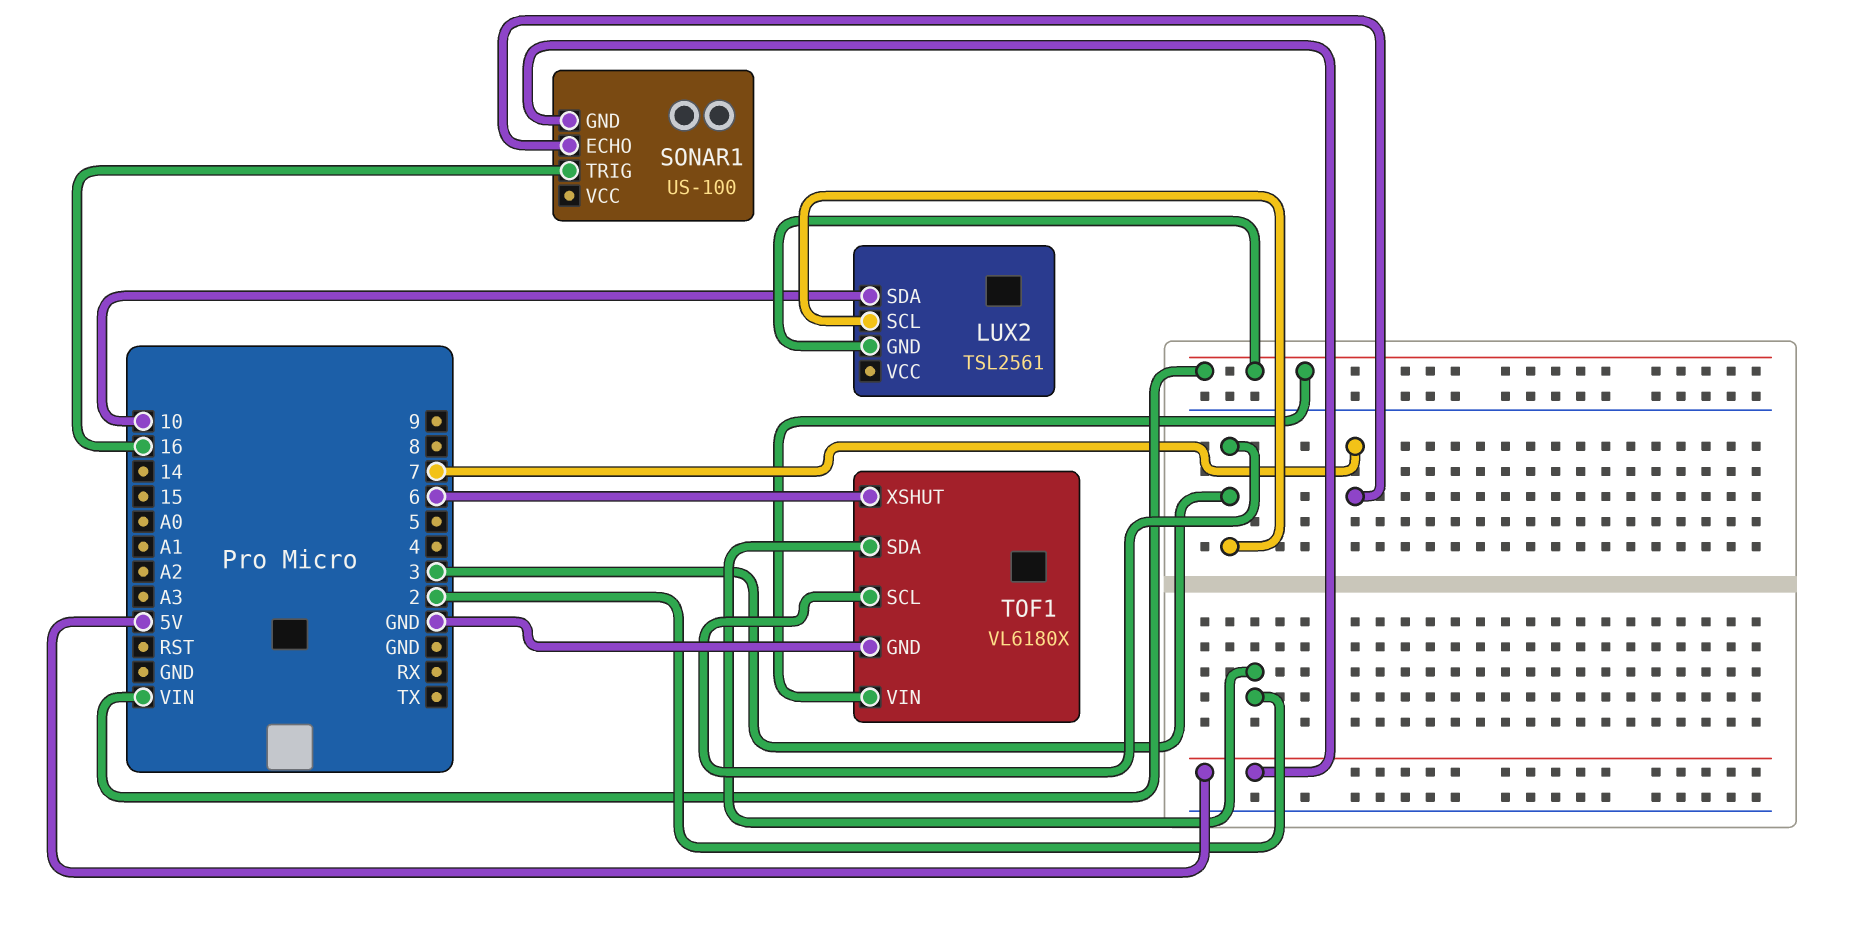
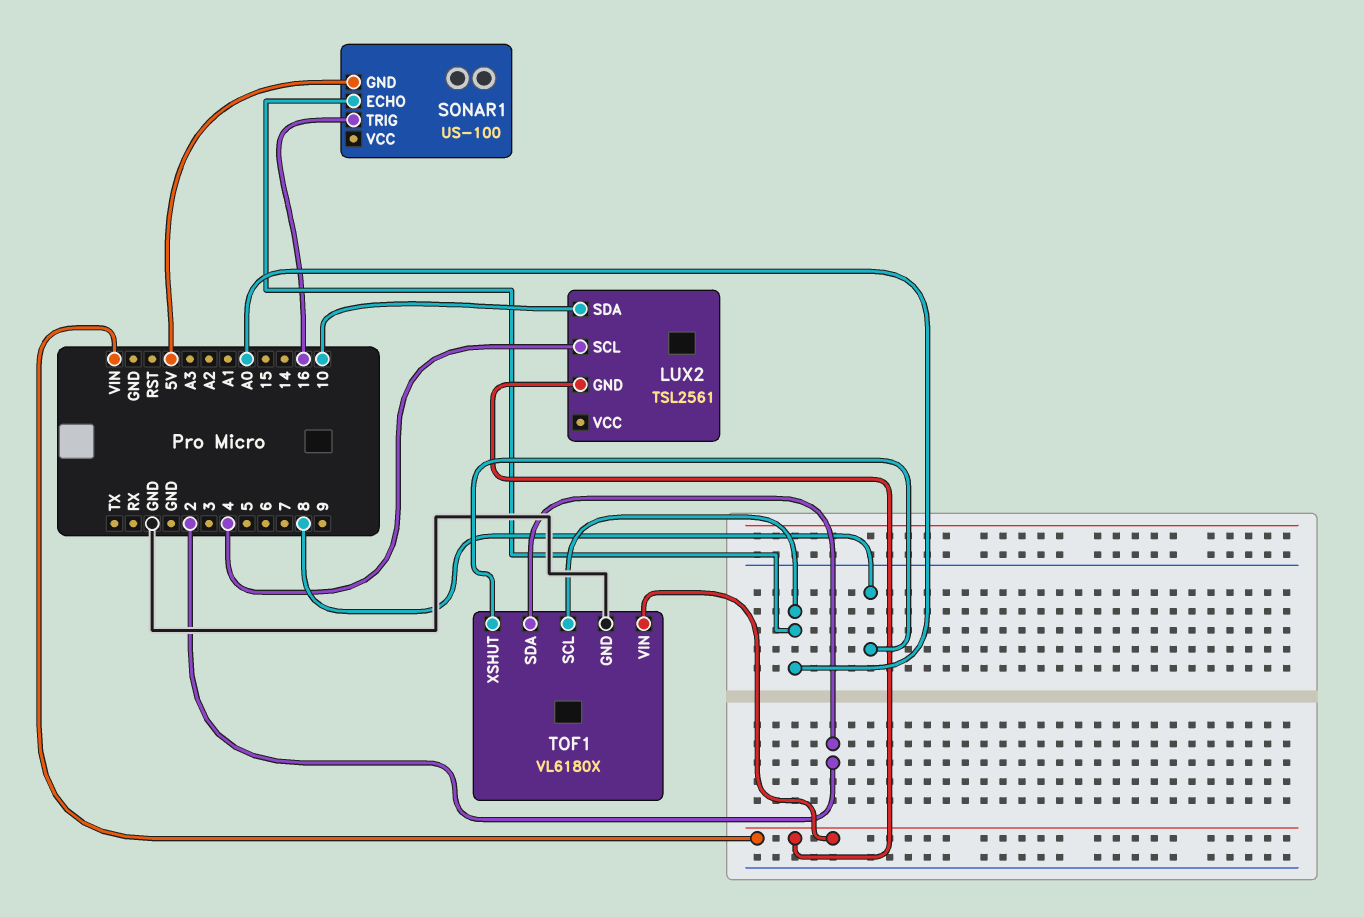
LUX2 pin SCL: 3 -> 4
SONAR1 pin ECHO: 7 -> A0
TOF1 pin SCL: 3 -> A0
TOF1 pin XSHUT: 6 -> 8

